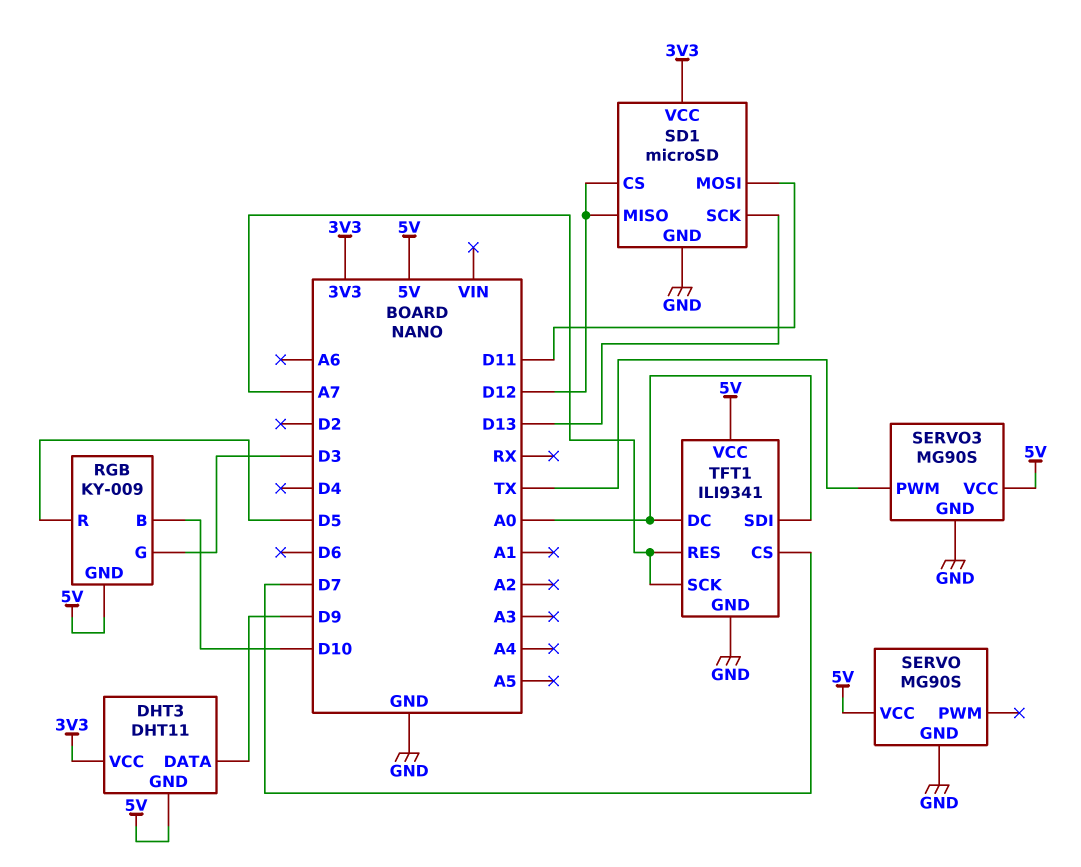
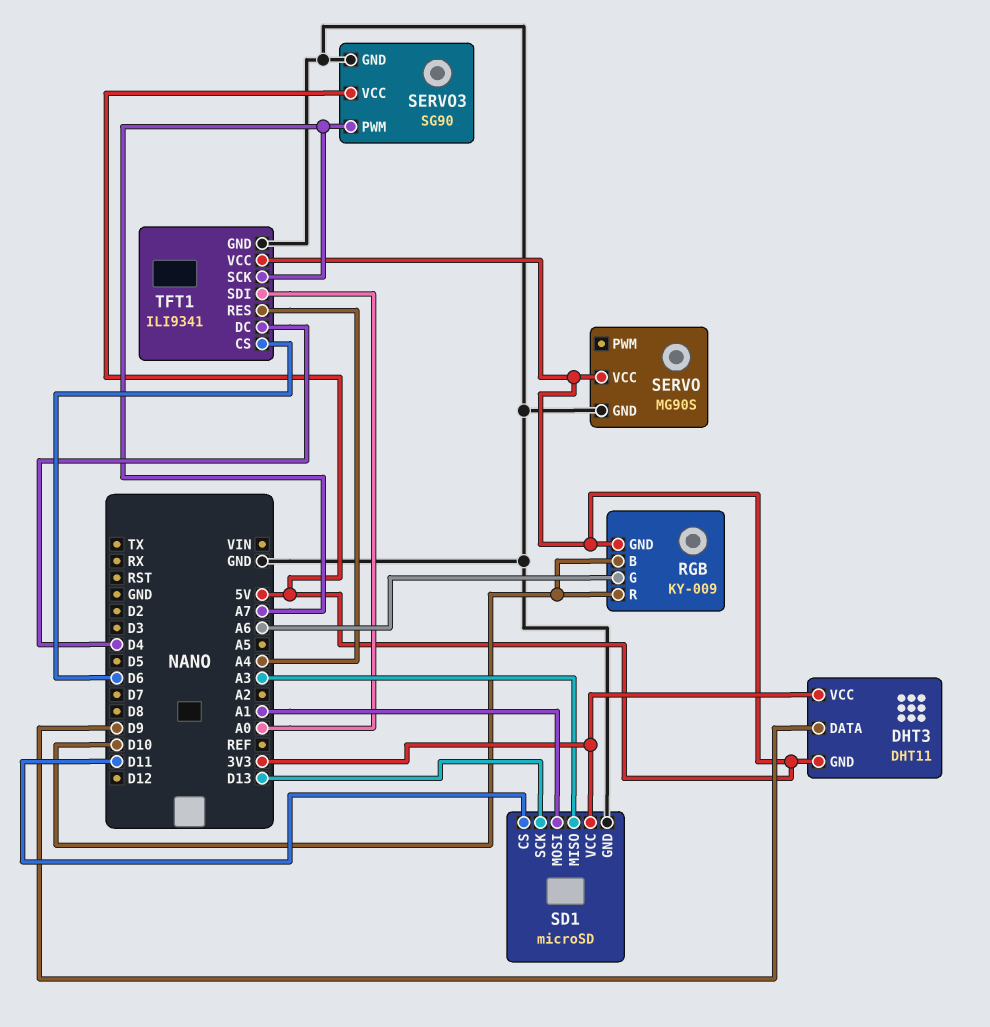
RGB pin G: D3 -> A6
RGB pin R: D5 -> D10
SD1 pin CS: D12 -> D11
SD1 pin MISO: D12 -> A3
SD1 pin MOSI: D11 -> A1
SERVO3: MG90S -> SG90
SERVO3 pin PWM: TX -> A7
TFT1 pin CS: D7 -> D6
TFT1 pin DC: A0 -> D4
TFT1 pin RES: A7 -> A4

